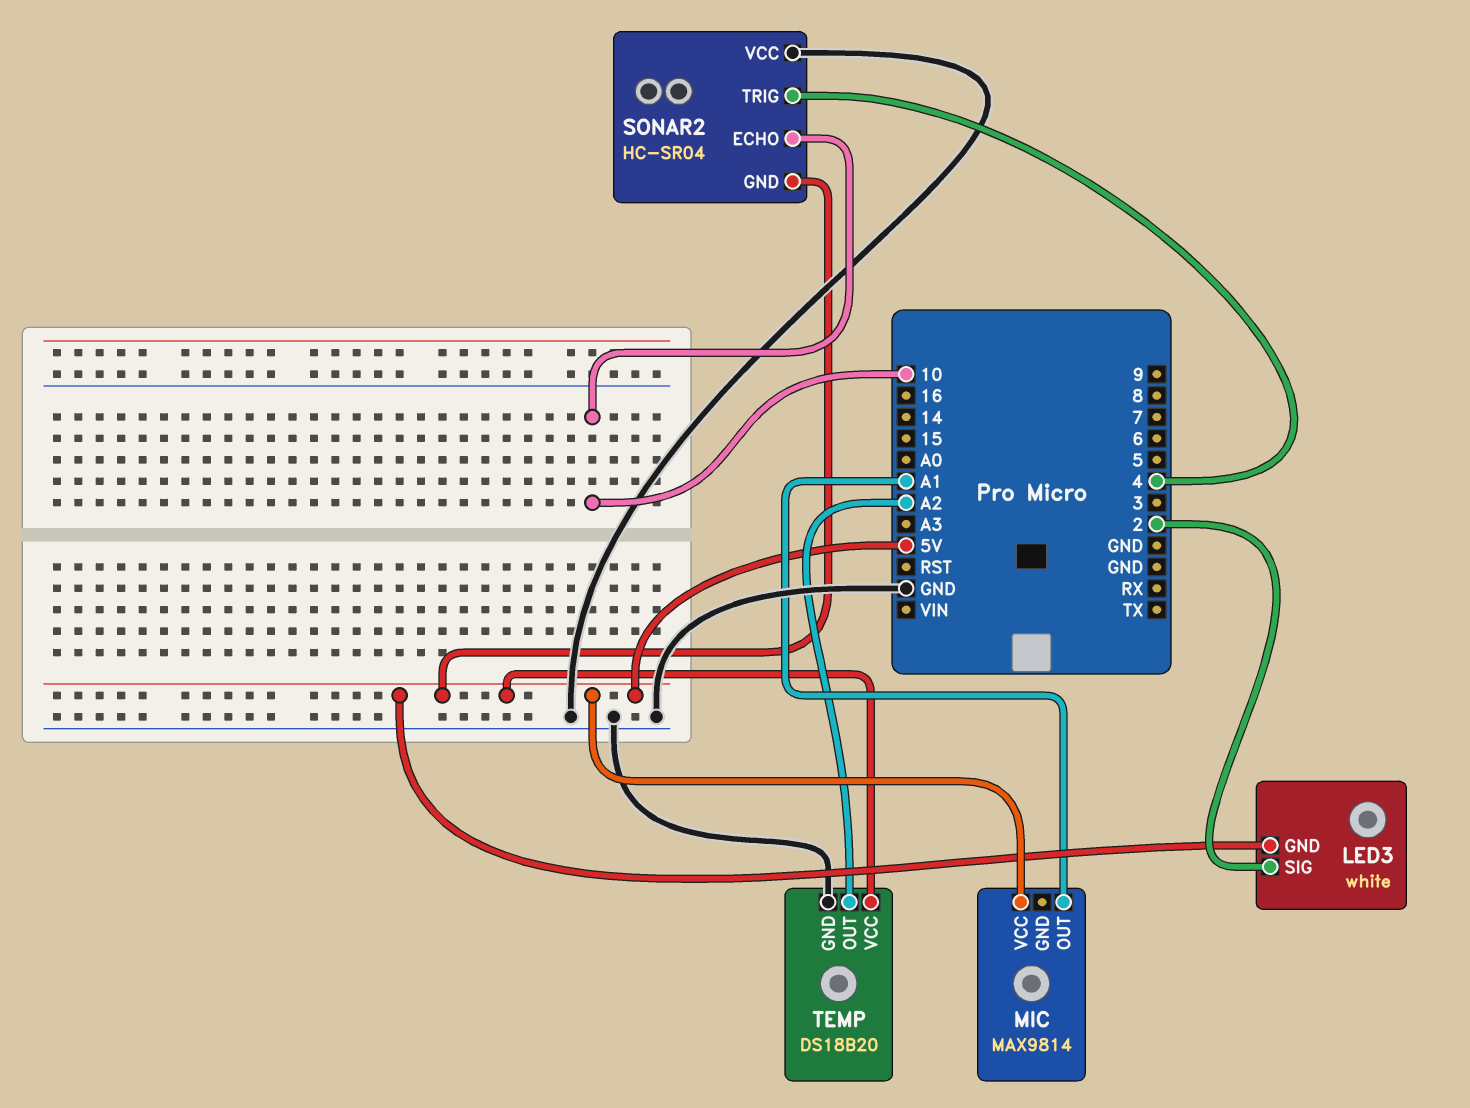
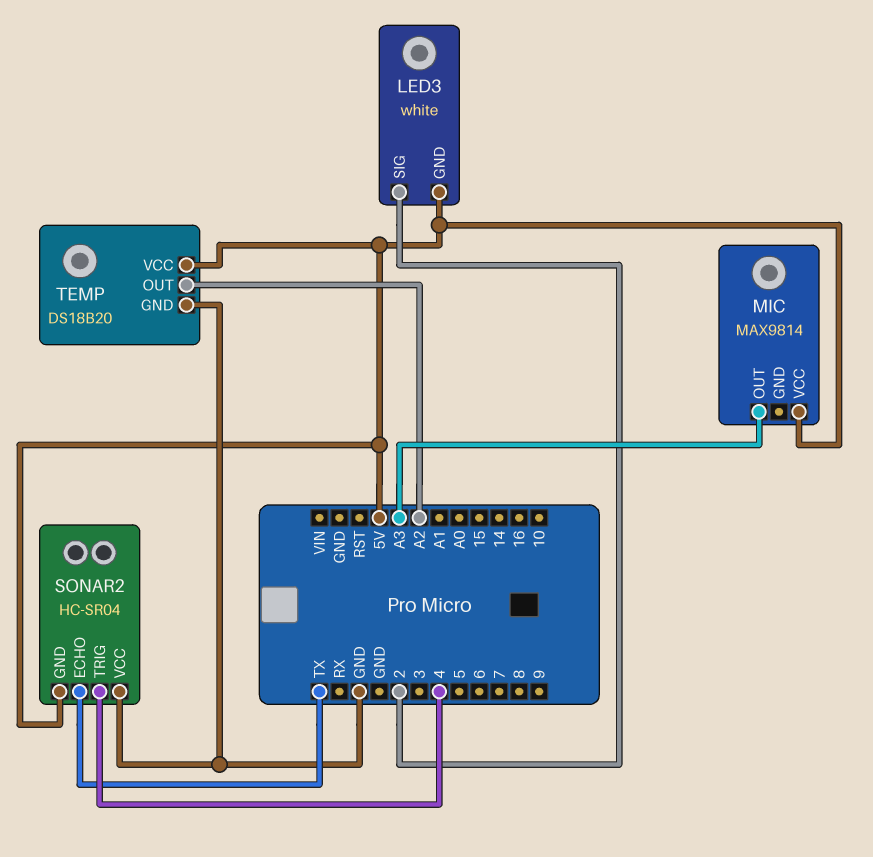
MIC pin OUT: A1 -> A3
SONAR2 pin ECHO: 10 -> TX

